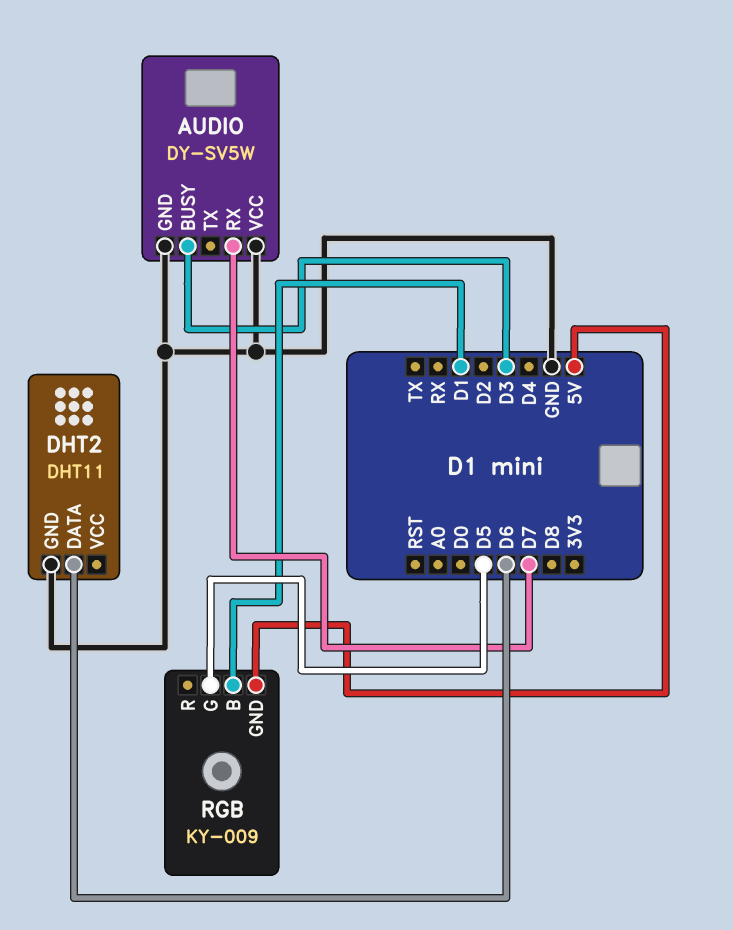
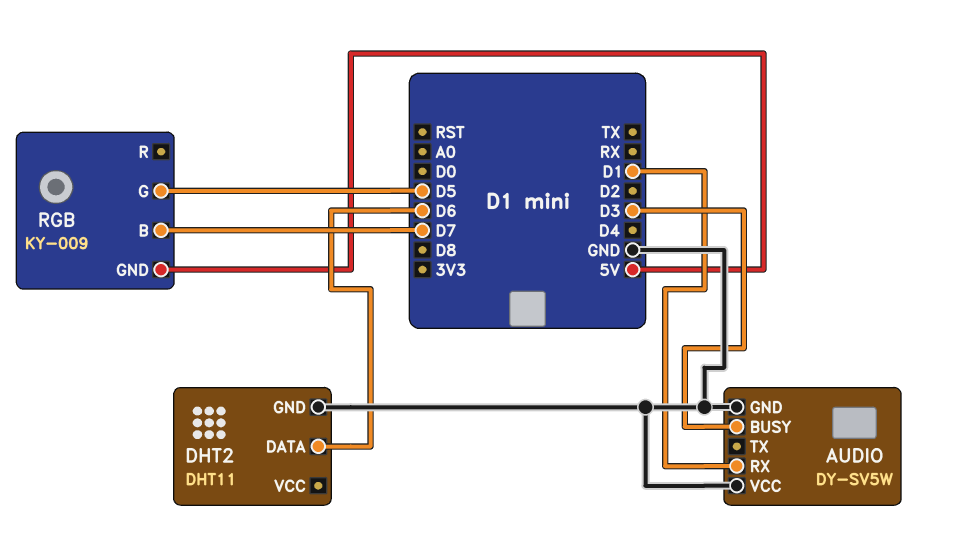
AUDIO pin RX: D7 -> D1
RGB pin B: D1 -> D7

